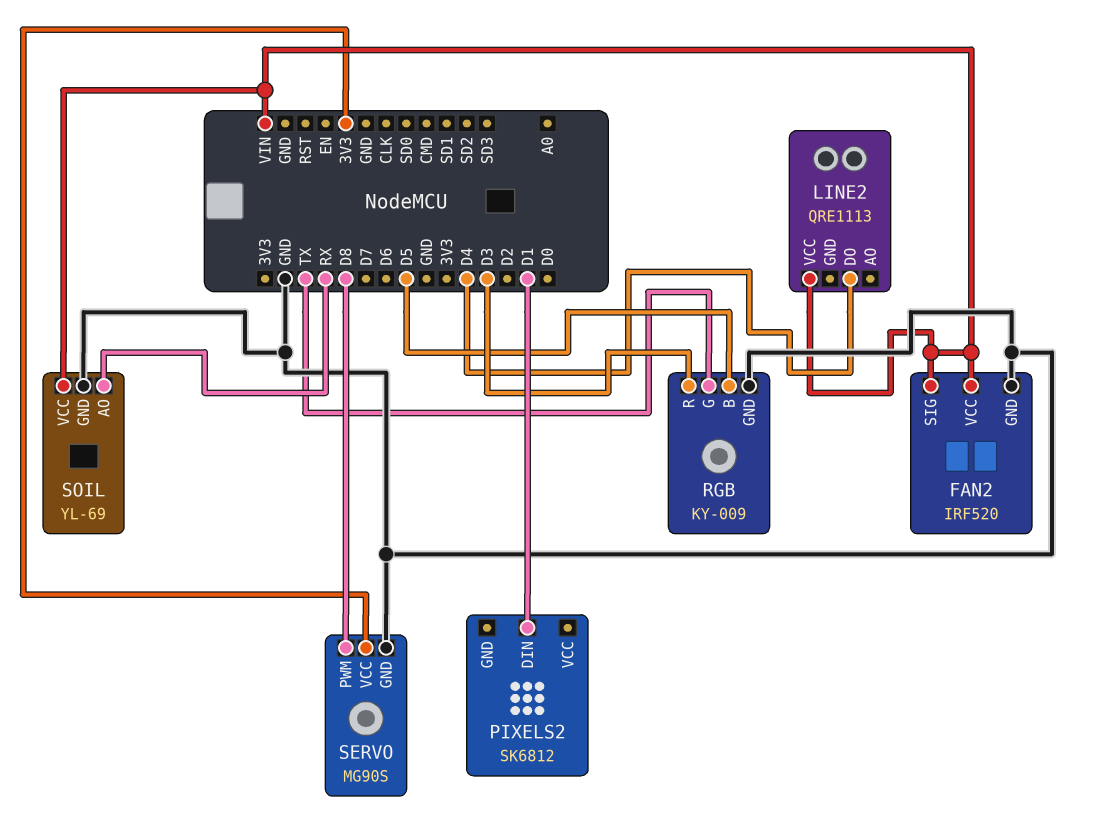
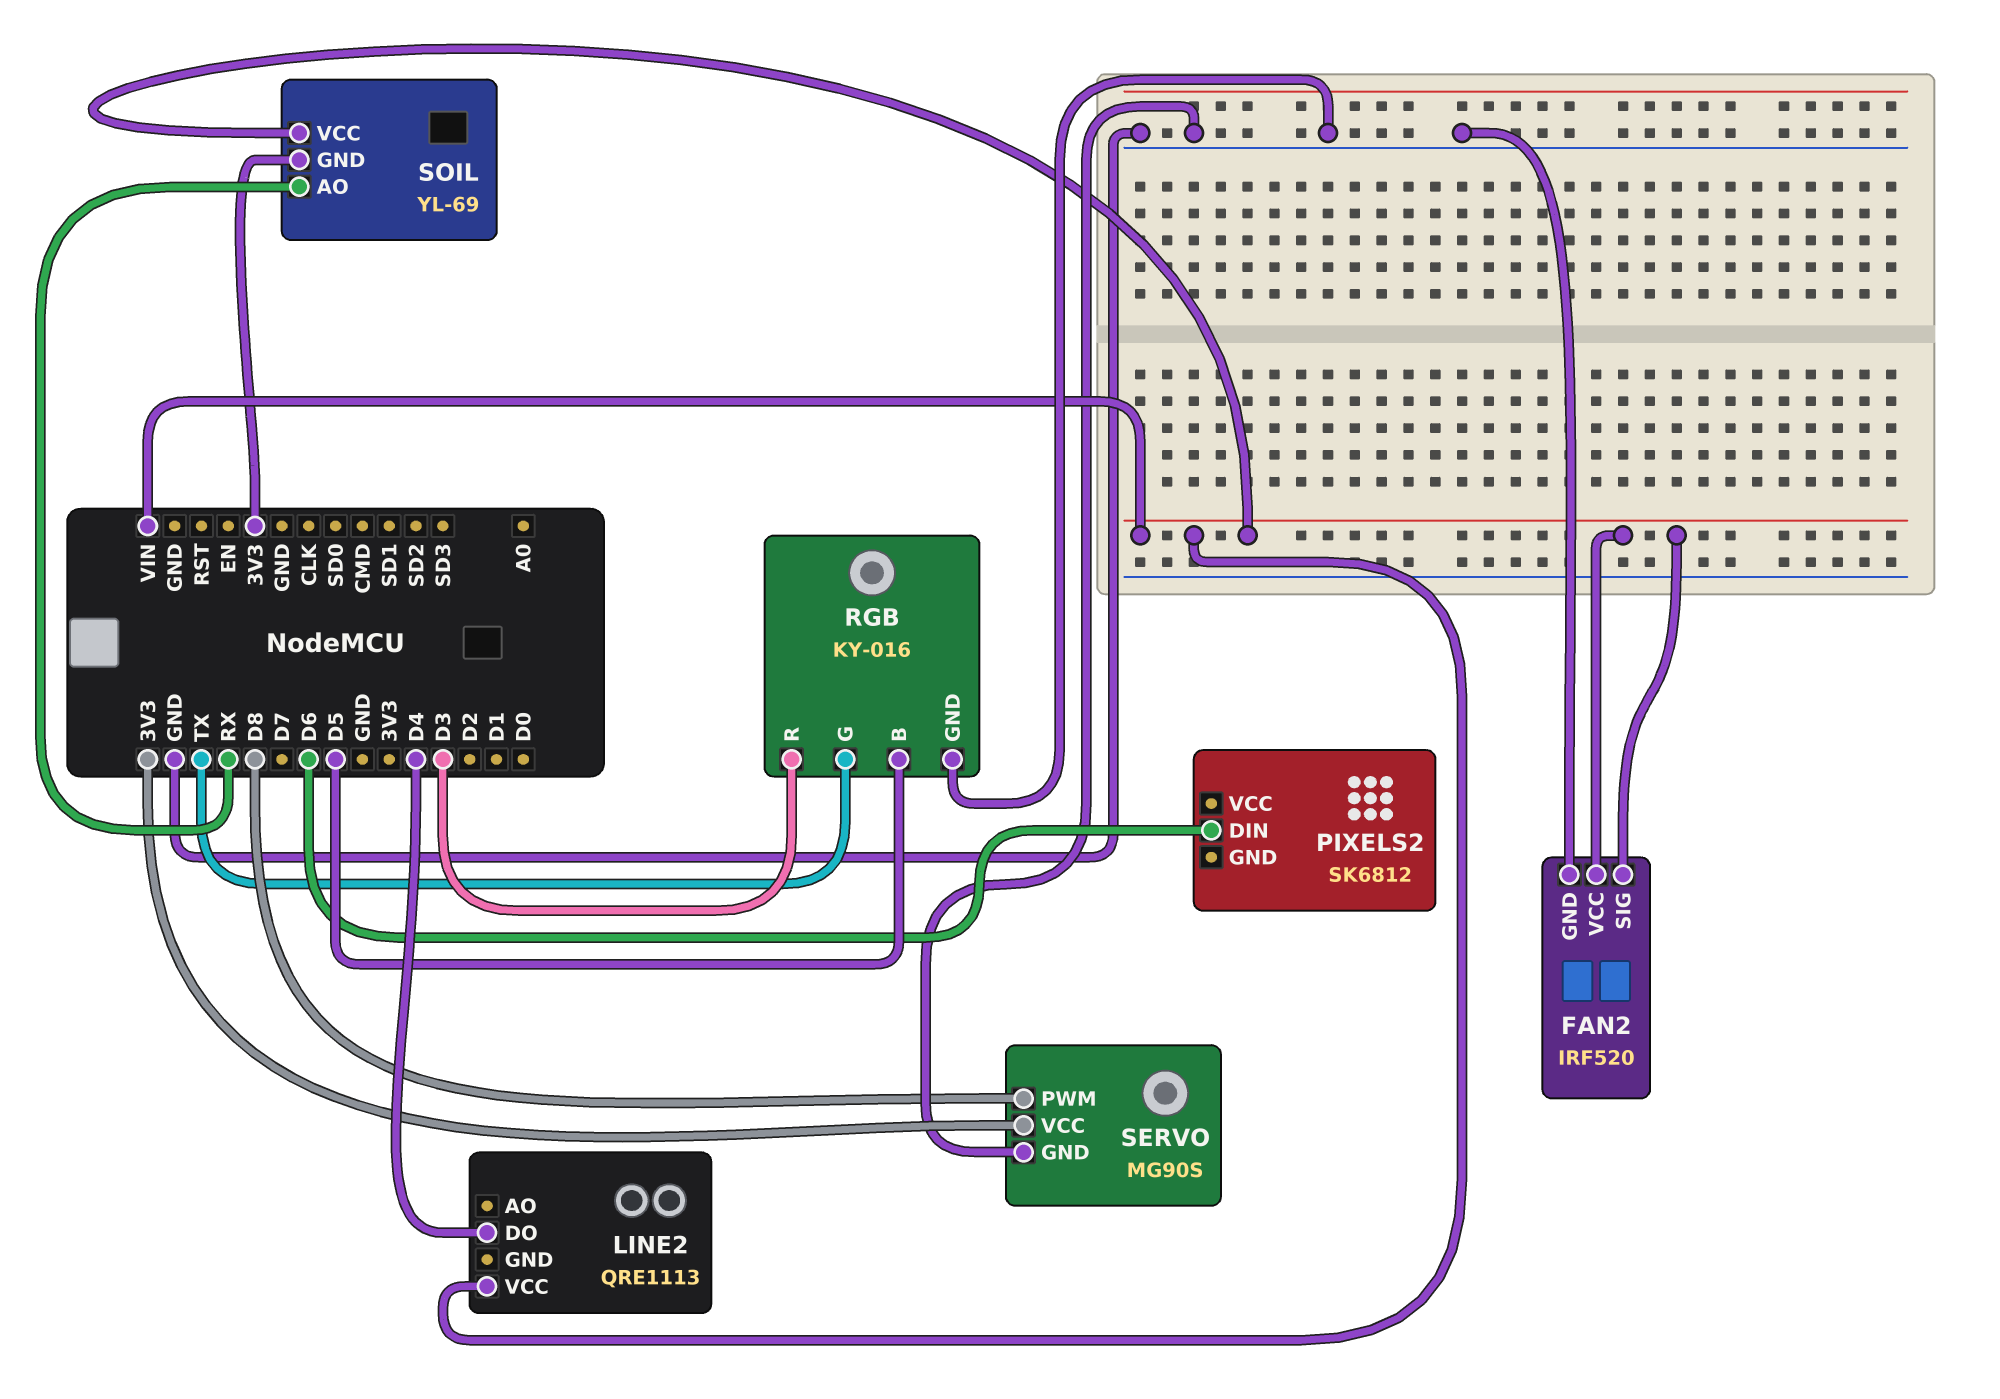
PIXELS2 pin DIN: D1 -> D6
RGB: KY-009 -> KY-016
SOIL pin GND: GND -> 3V3

